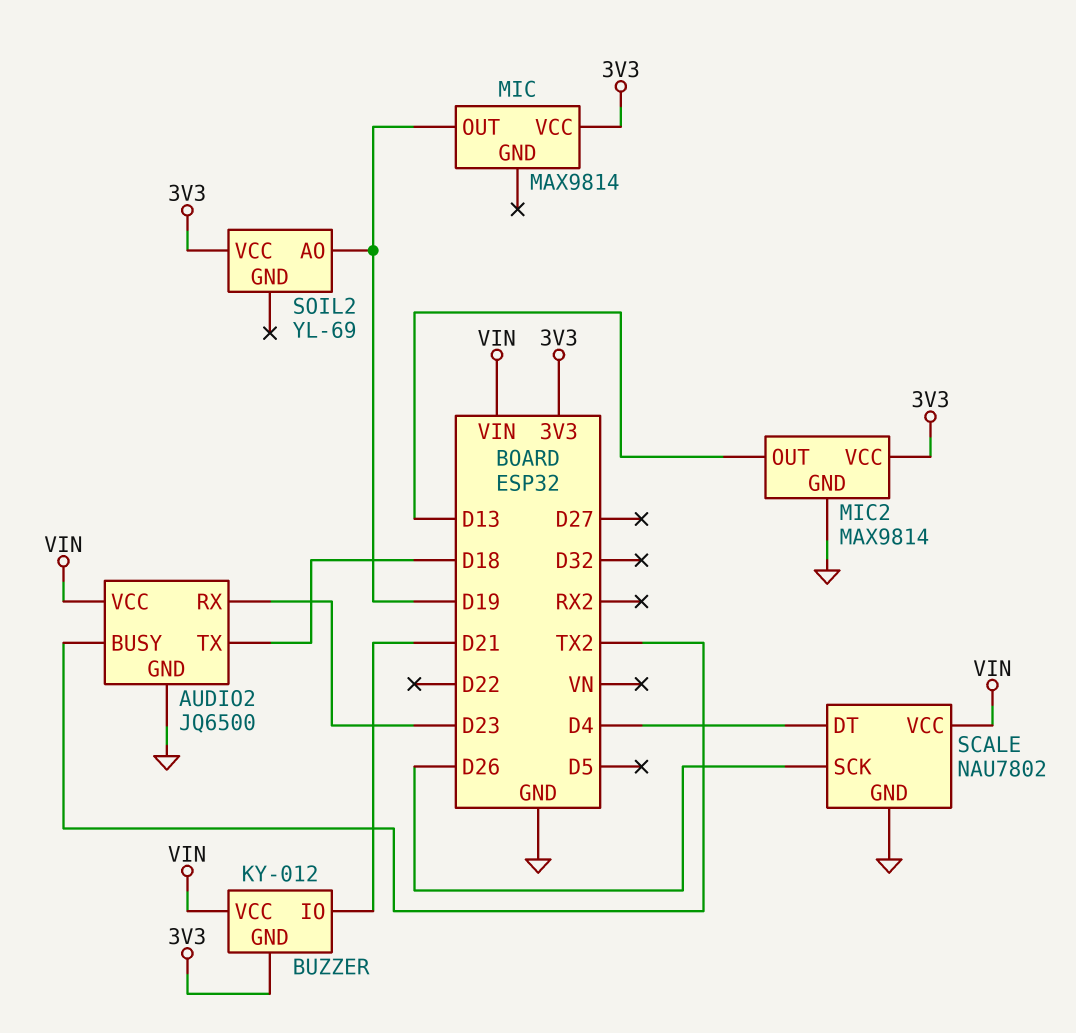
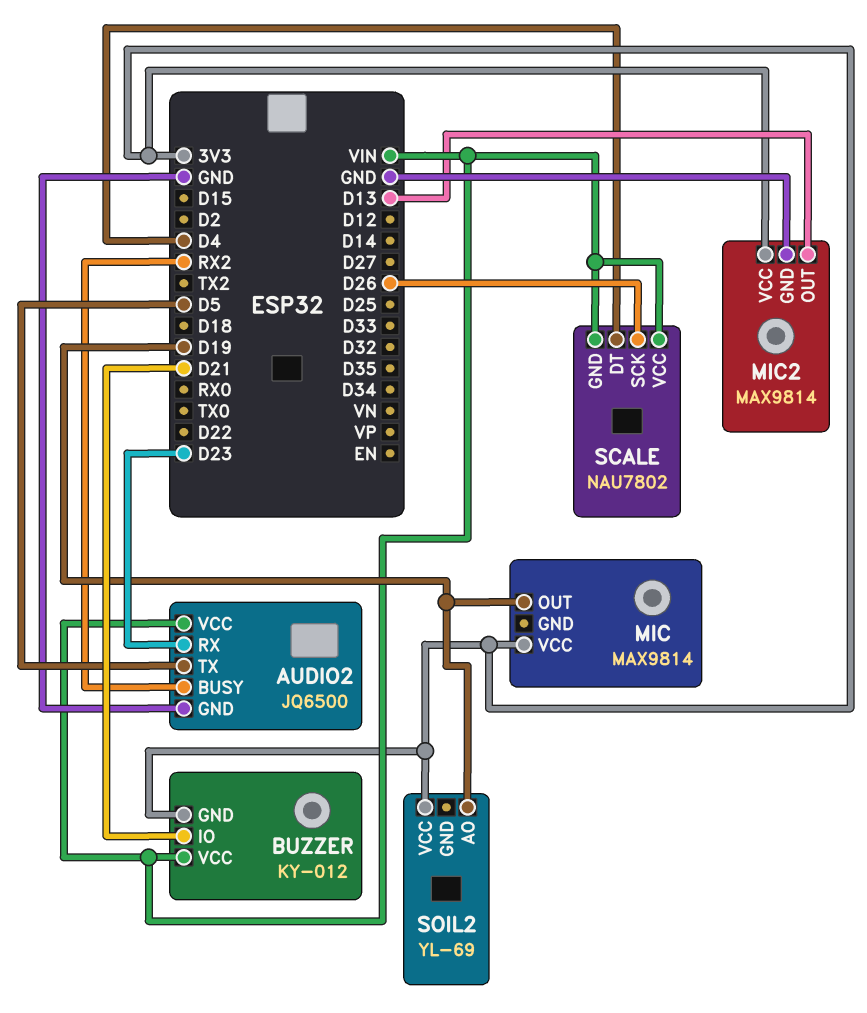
AUDIO2 pin BUSY: TX2 -> RX2
AUDIO2 pin TX: D18 -> D5
SCALE pin GND: GND -> VIN

